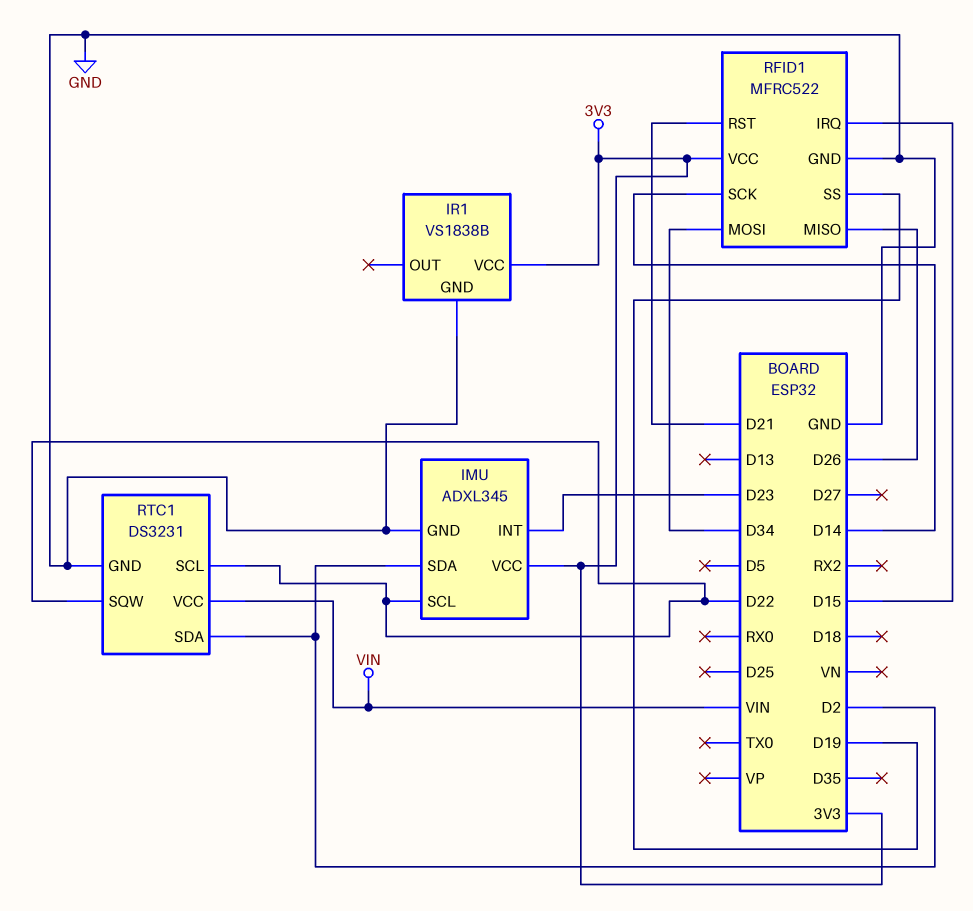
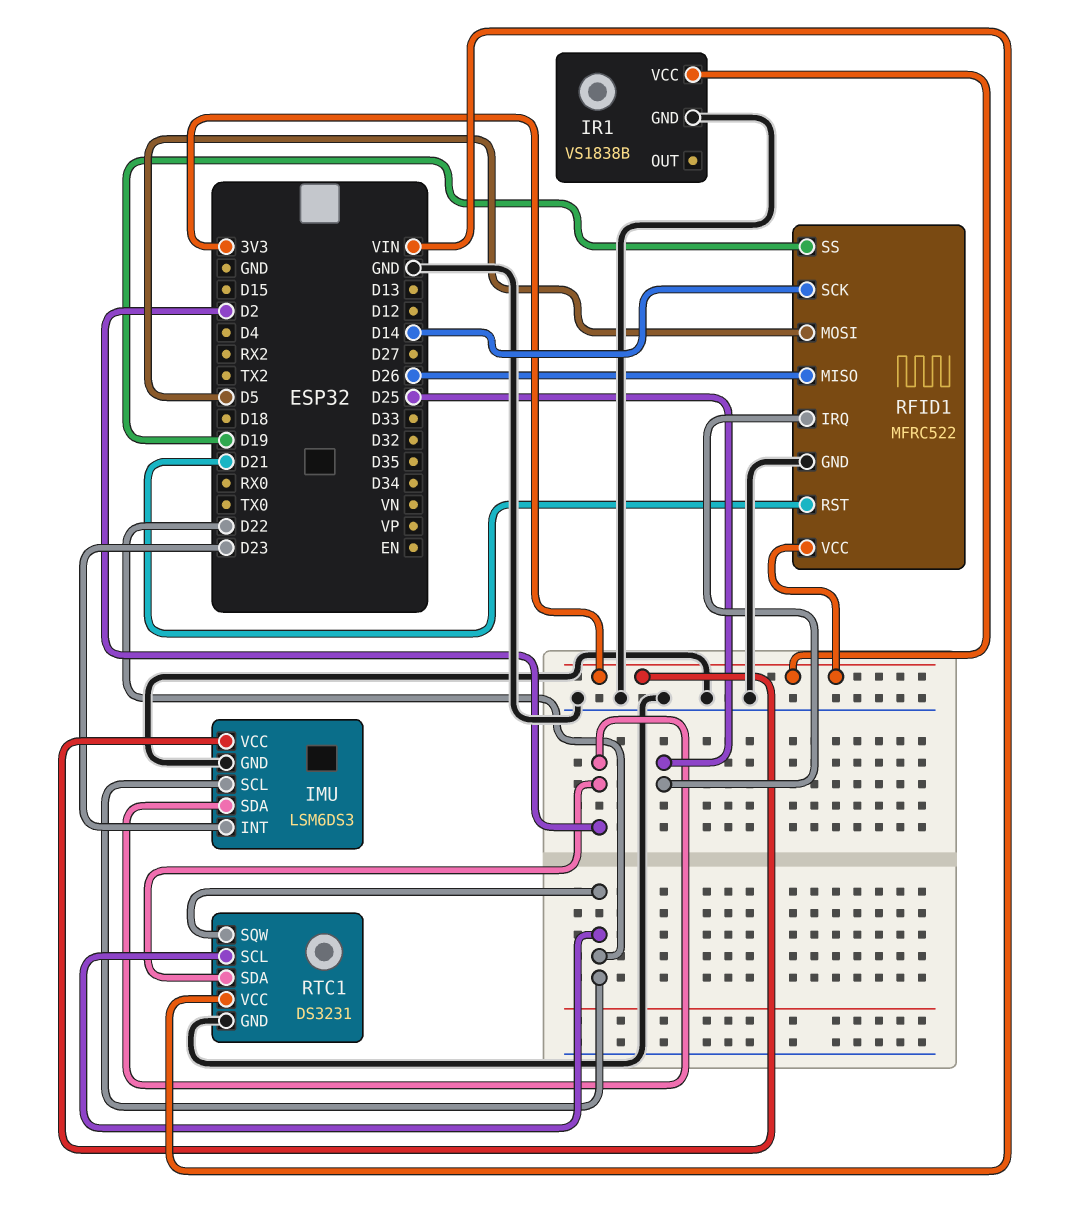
IMU: ADXL345 -> LSM6DS3
RFID1 pin IRQ: D15 -> D25
RFID1 pin MOSI: D34 -> D5

